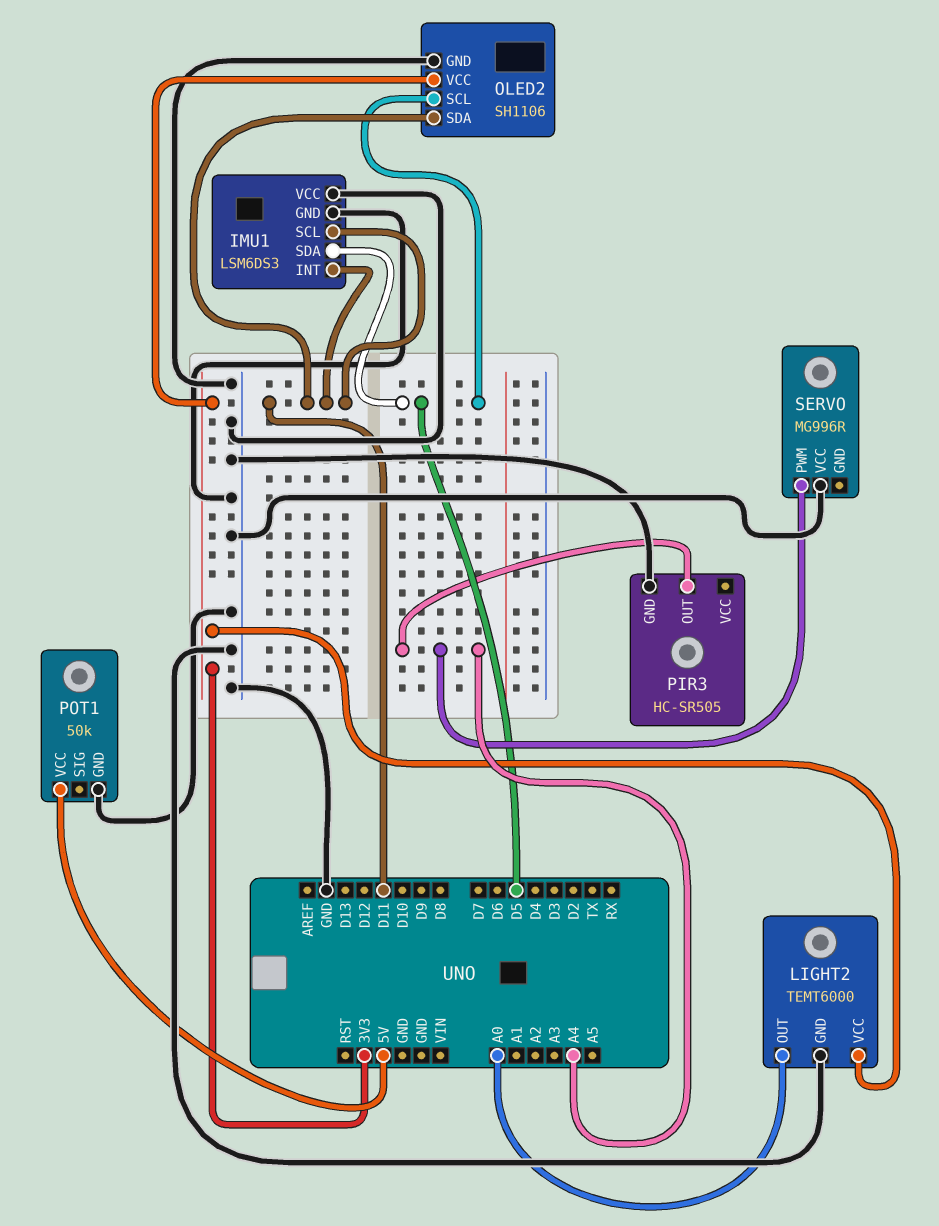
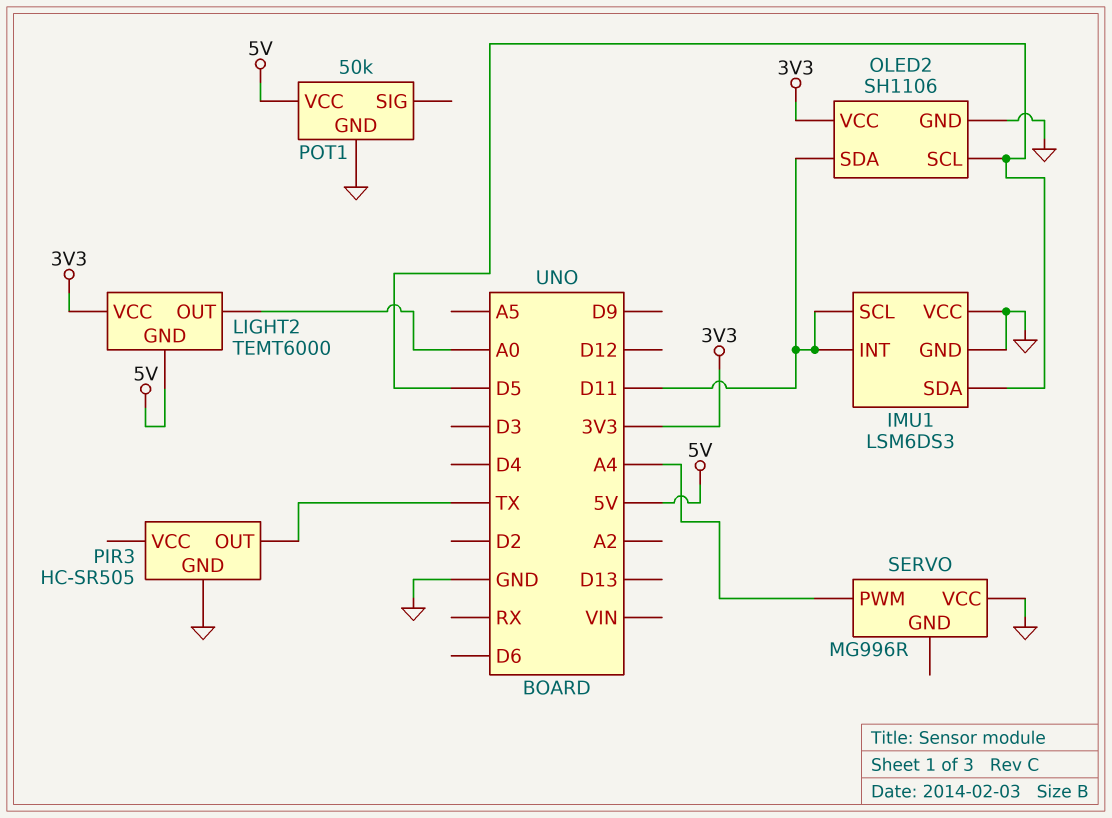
LIGHT2 pin GND: GND -> 5V
PIR3 pin OUT: A4 -> TX

